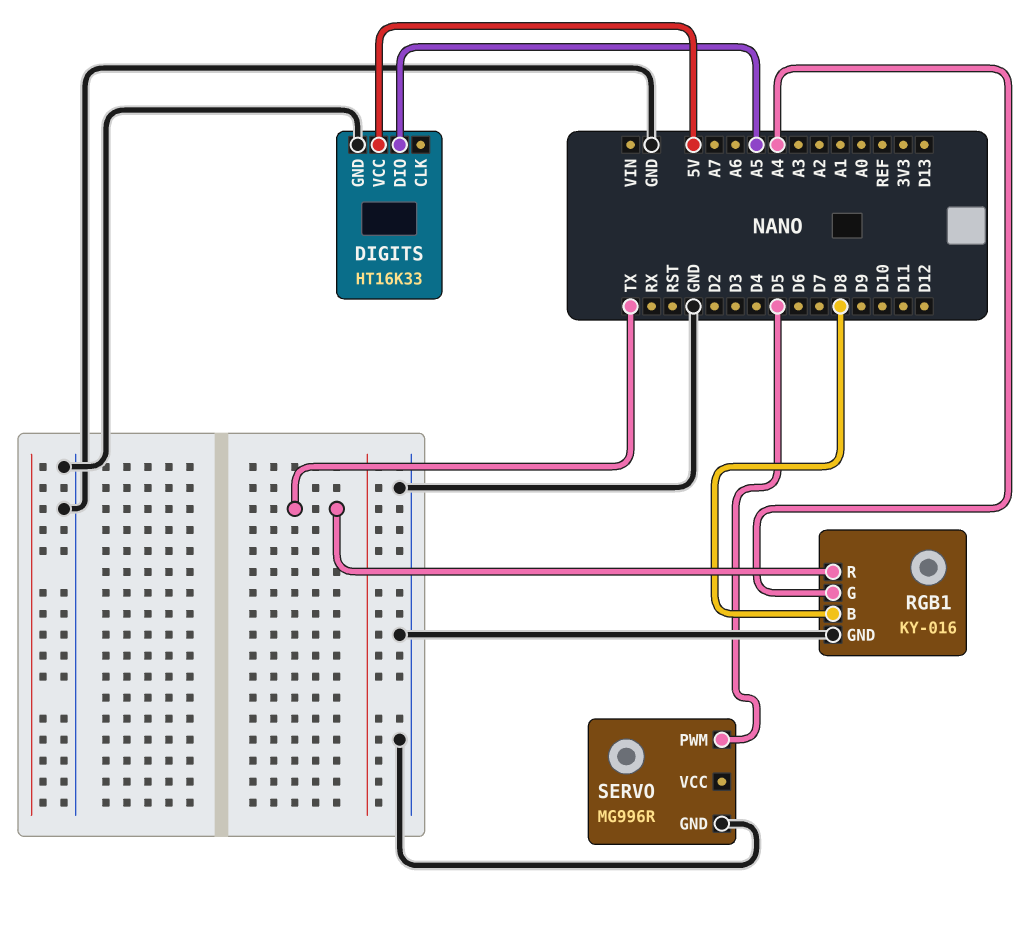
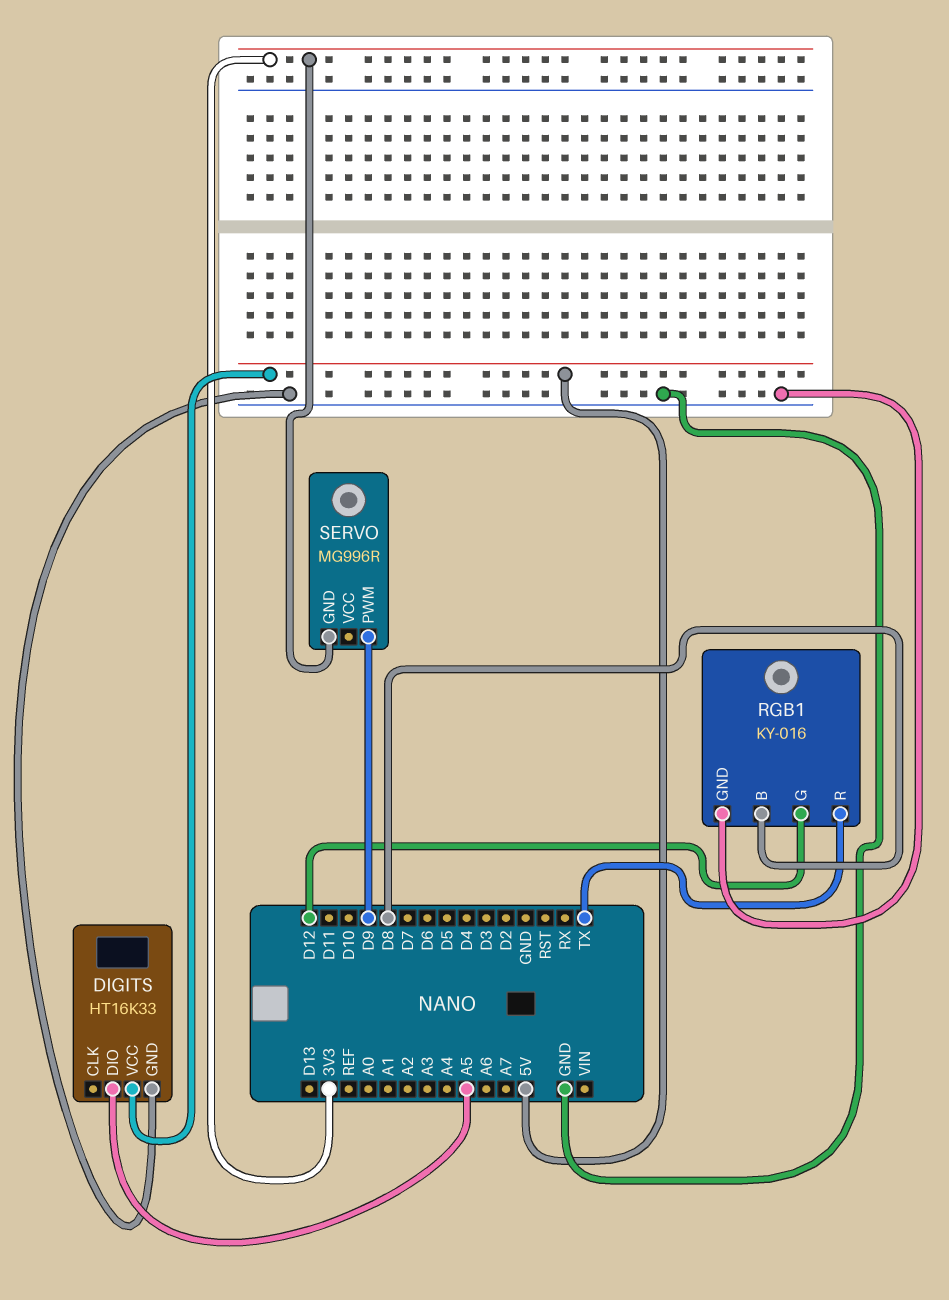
RGB1 pin G: A4 -> D12
SERVO pin GND: GND -> 3V3
SERVO pin PWM: D5 -> D9

